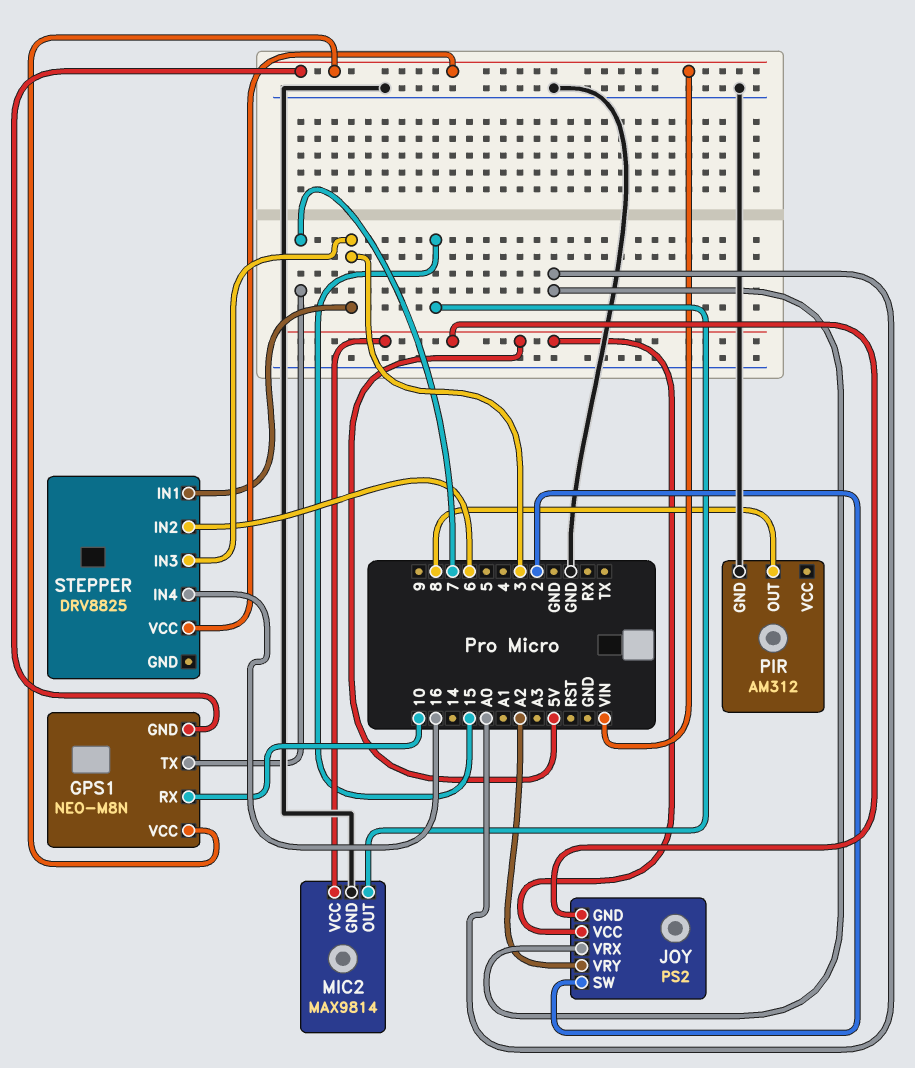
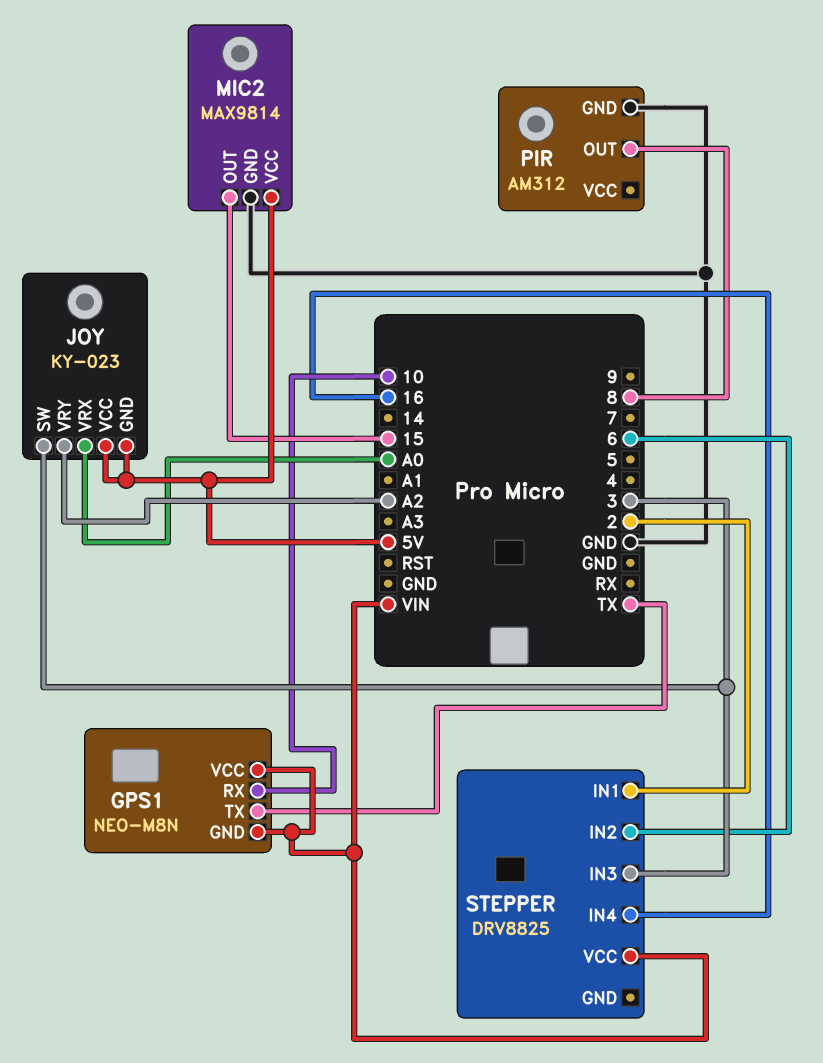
GPS1 pin TX: 7 -> TX
JOY: PS2 -> KY-023
JOY pin SW: 2 -> 3
STEPPER pin IN1: 3 -> 2

